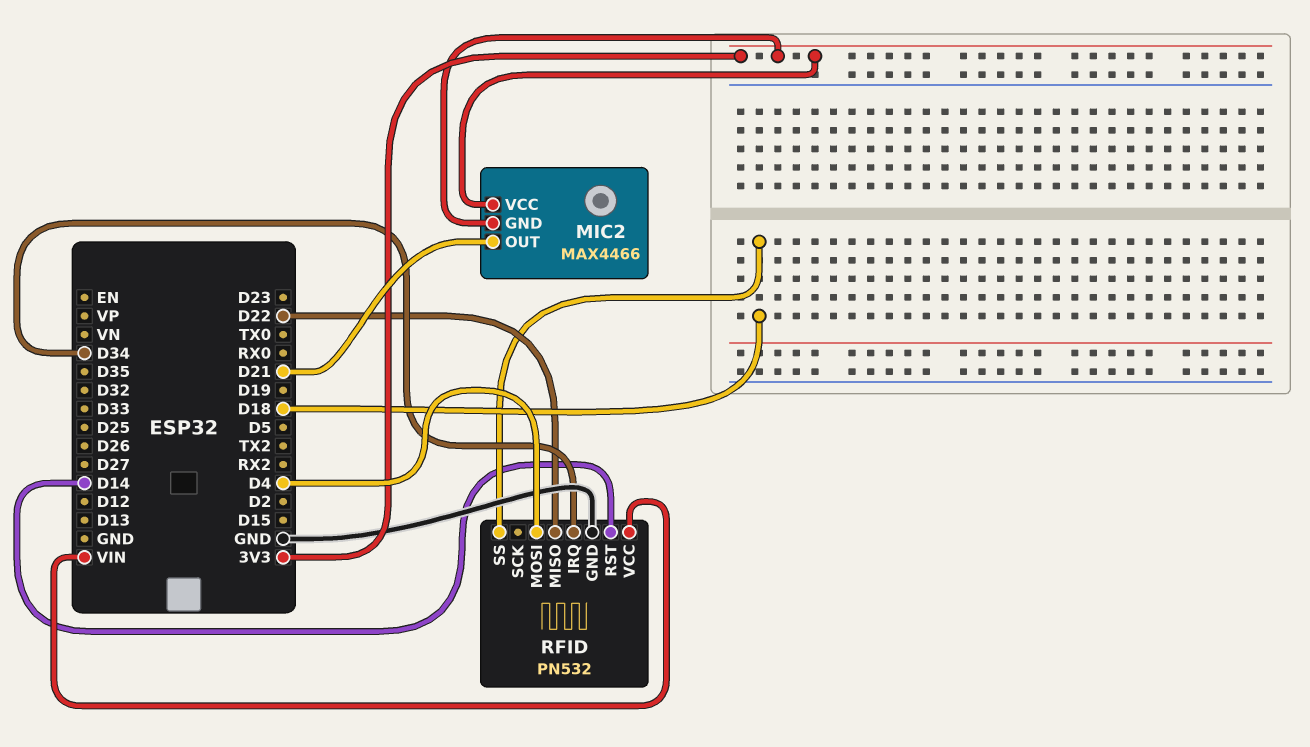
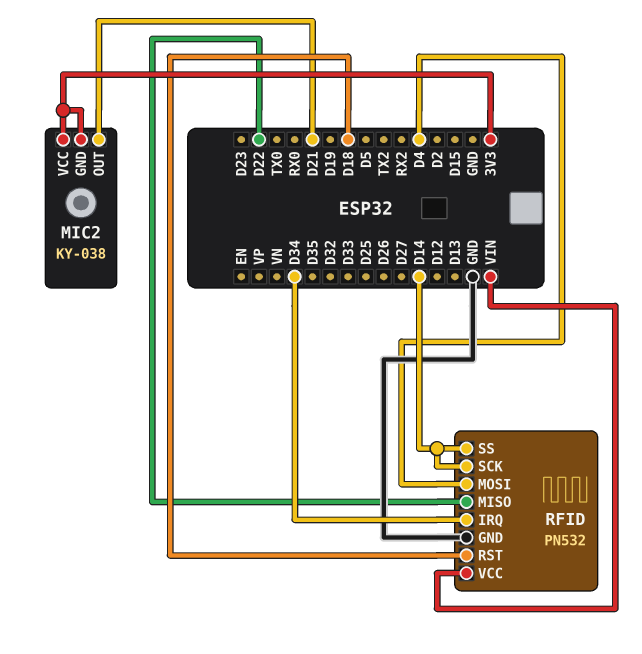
MIC2: MAX4466 -> KY-038
RFID pin RST: D14 -> D18
RFID pin SCK: none -> D14
RFID pin SS: D18 -> D14

